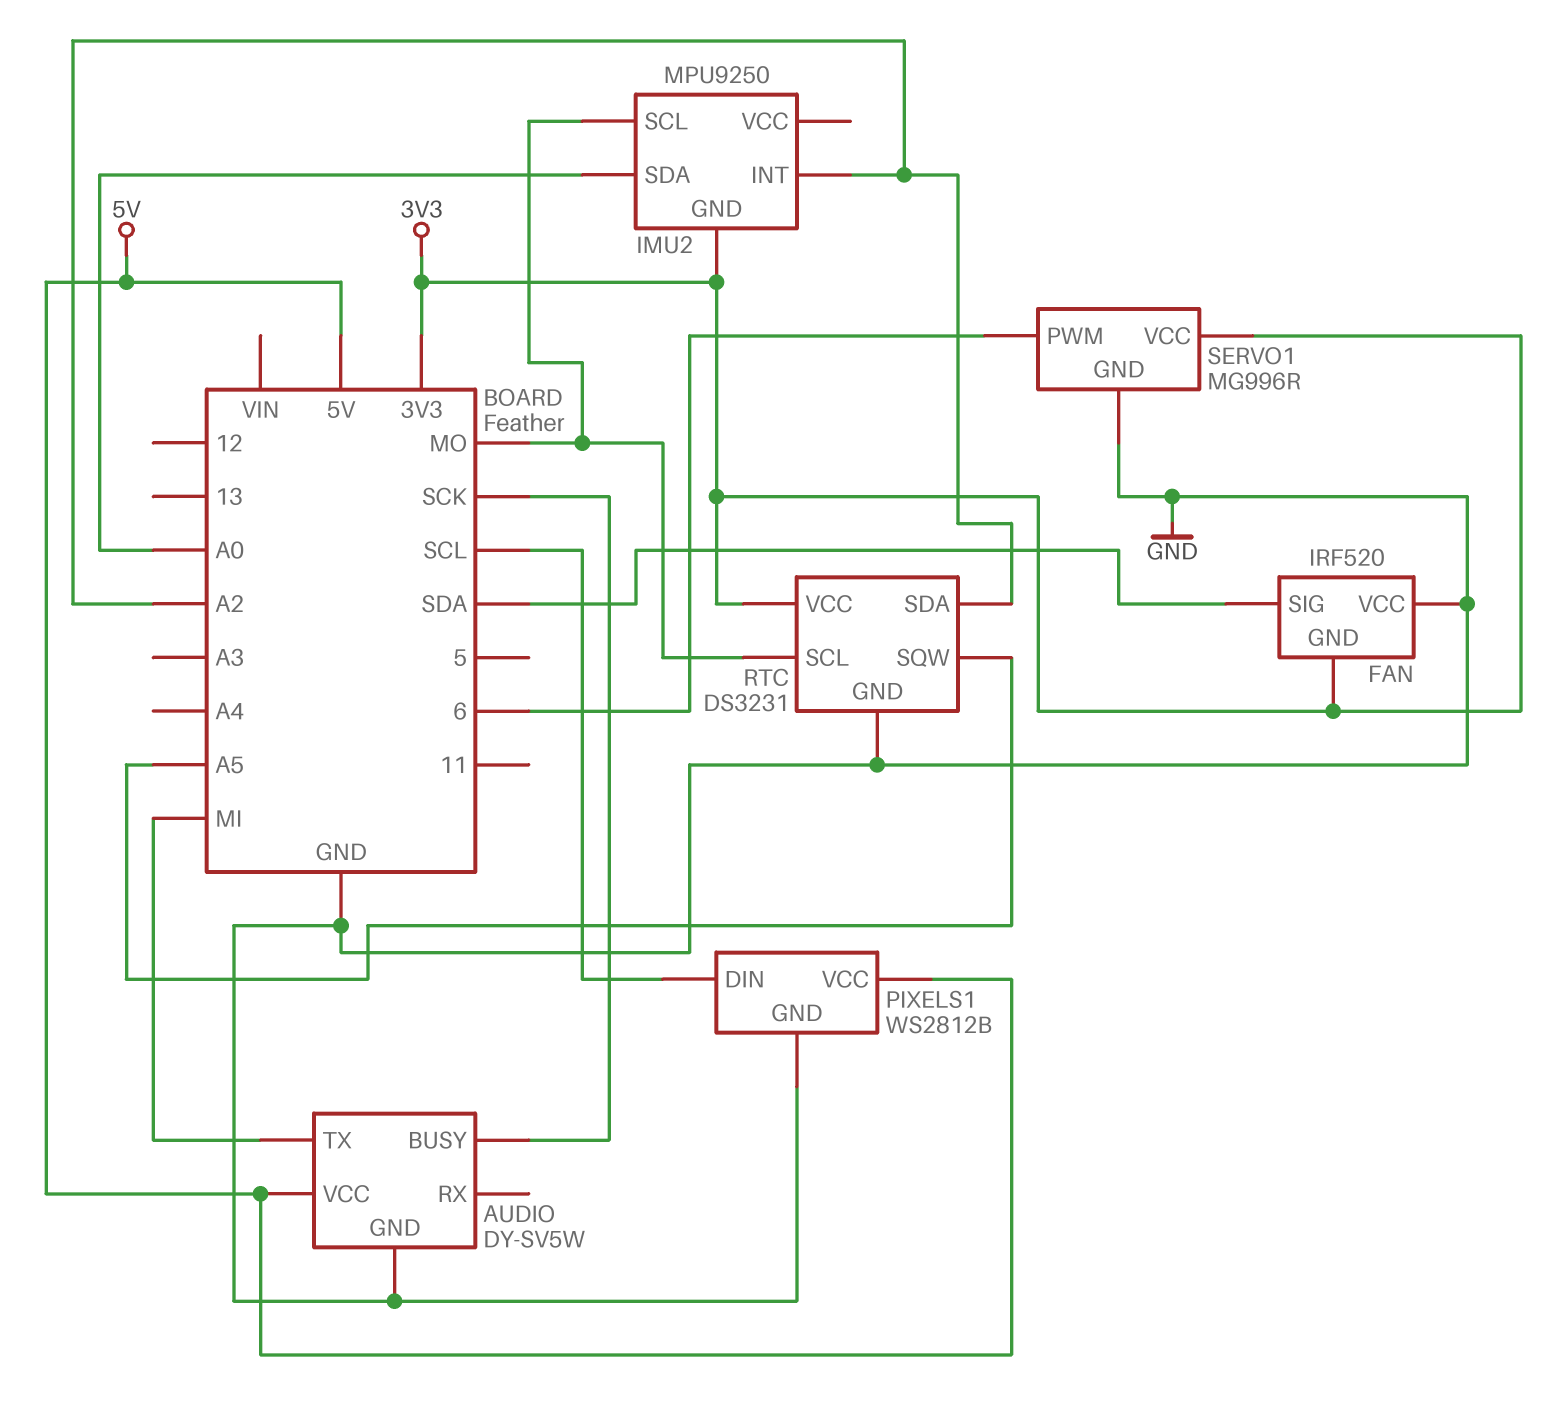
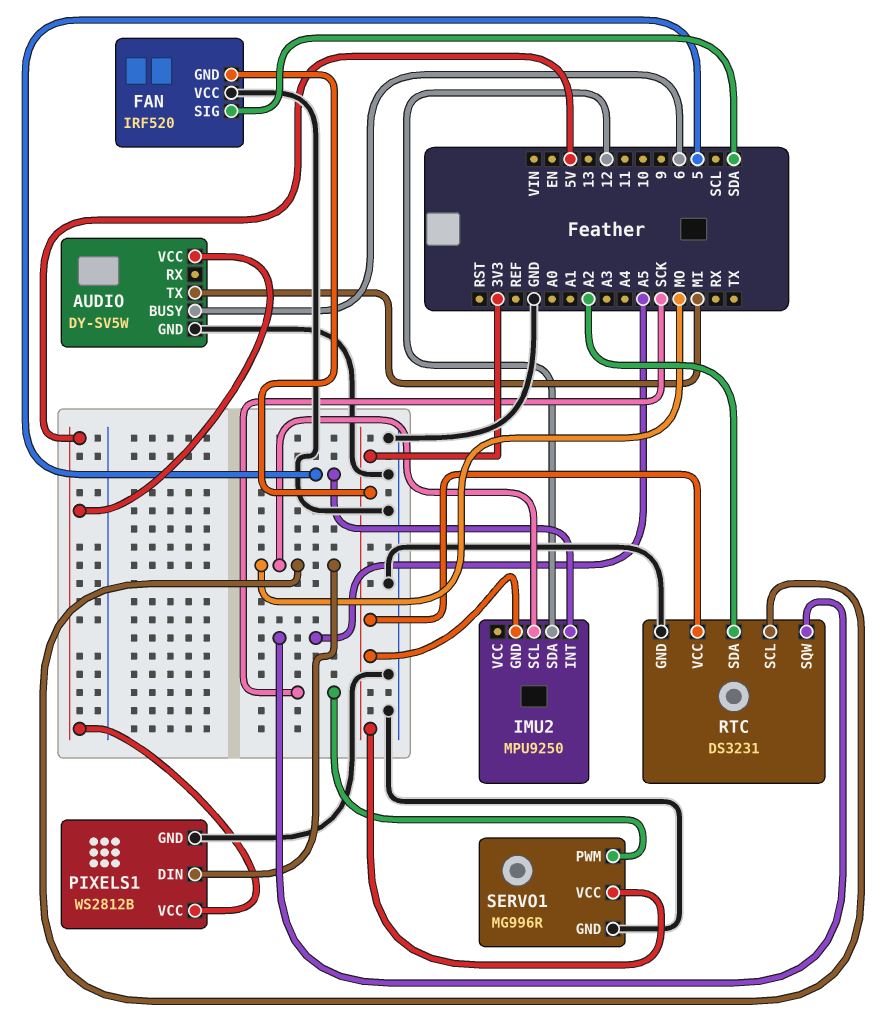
AUDIO pin BUSY: SCK -> 6
IMU2 pin INT: A2 -> 5
IMU2 pin SDA: A0 -> 12
PIXELS1 pin DIN: SCL -> MO
SERVO1 pin PWM: 6 -> SCK

